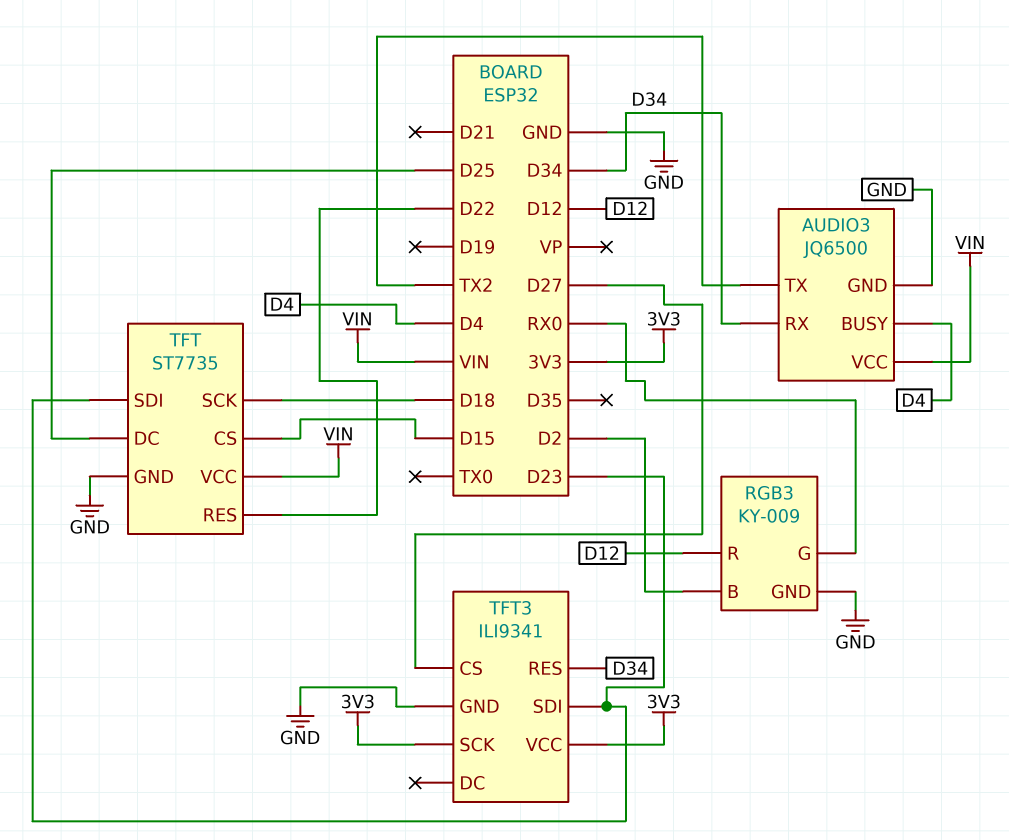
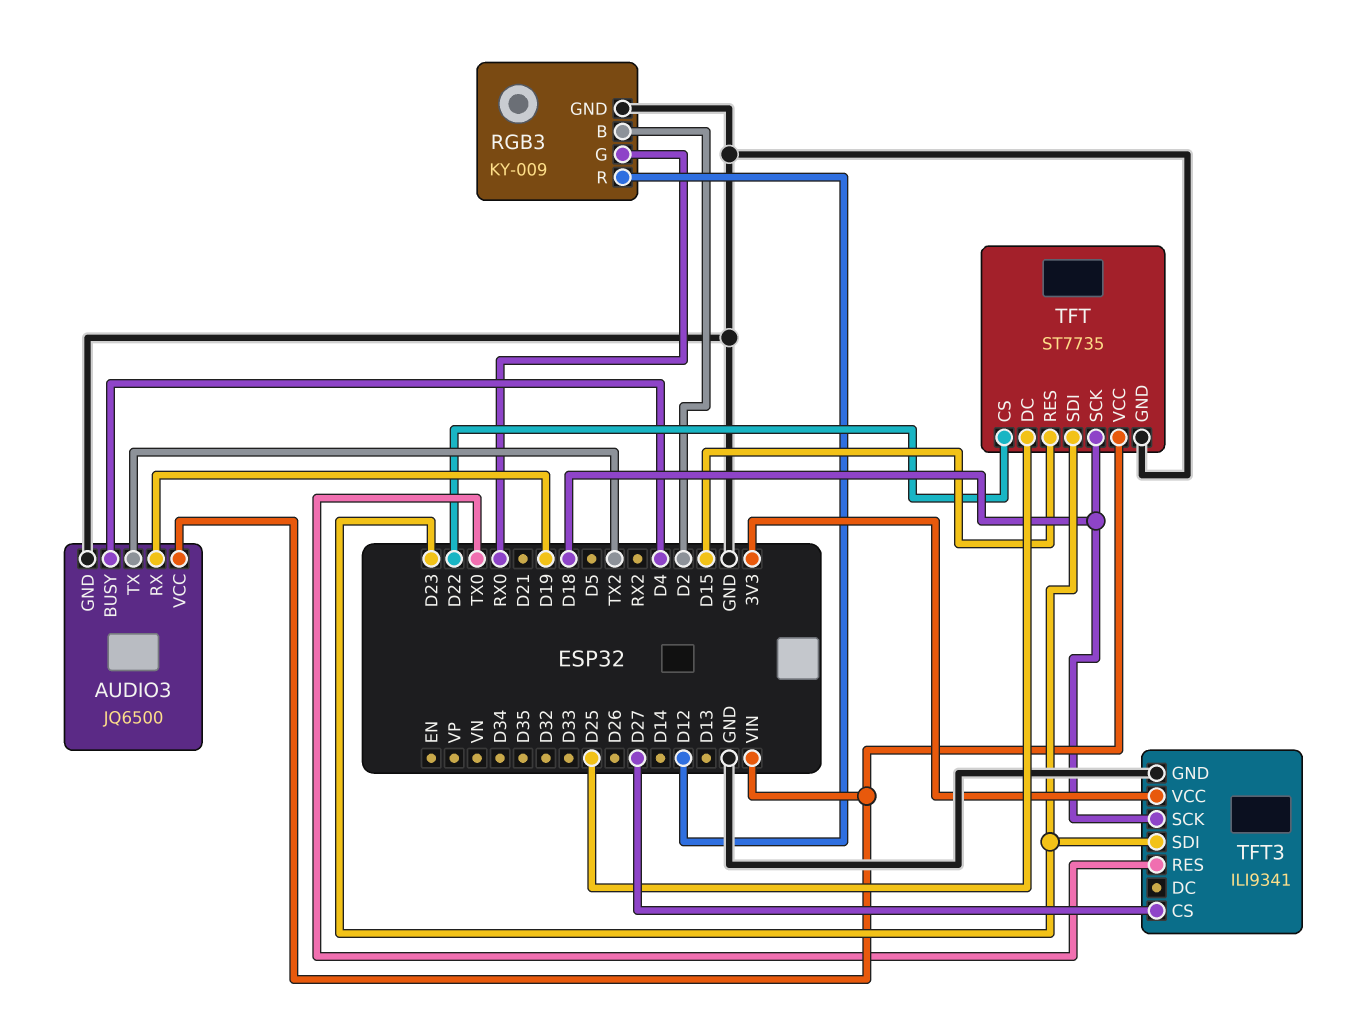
AUDIO3 pin RX: D34 -> D19
TFT pin CS: D15 -> D22
TFT pin RES: D22 -> D15
TFT3 pin RES: D34 -> TX0
TFT3 pin SCK: 3V3 -> D18

